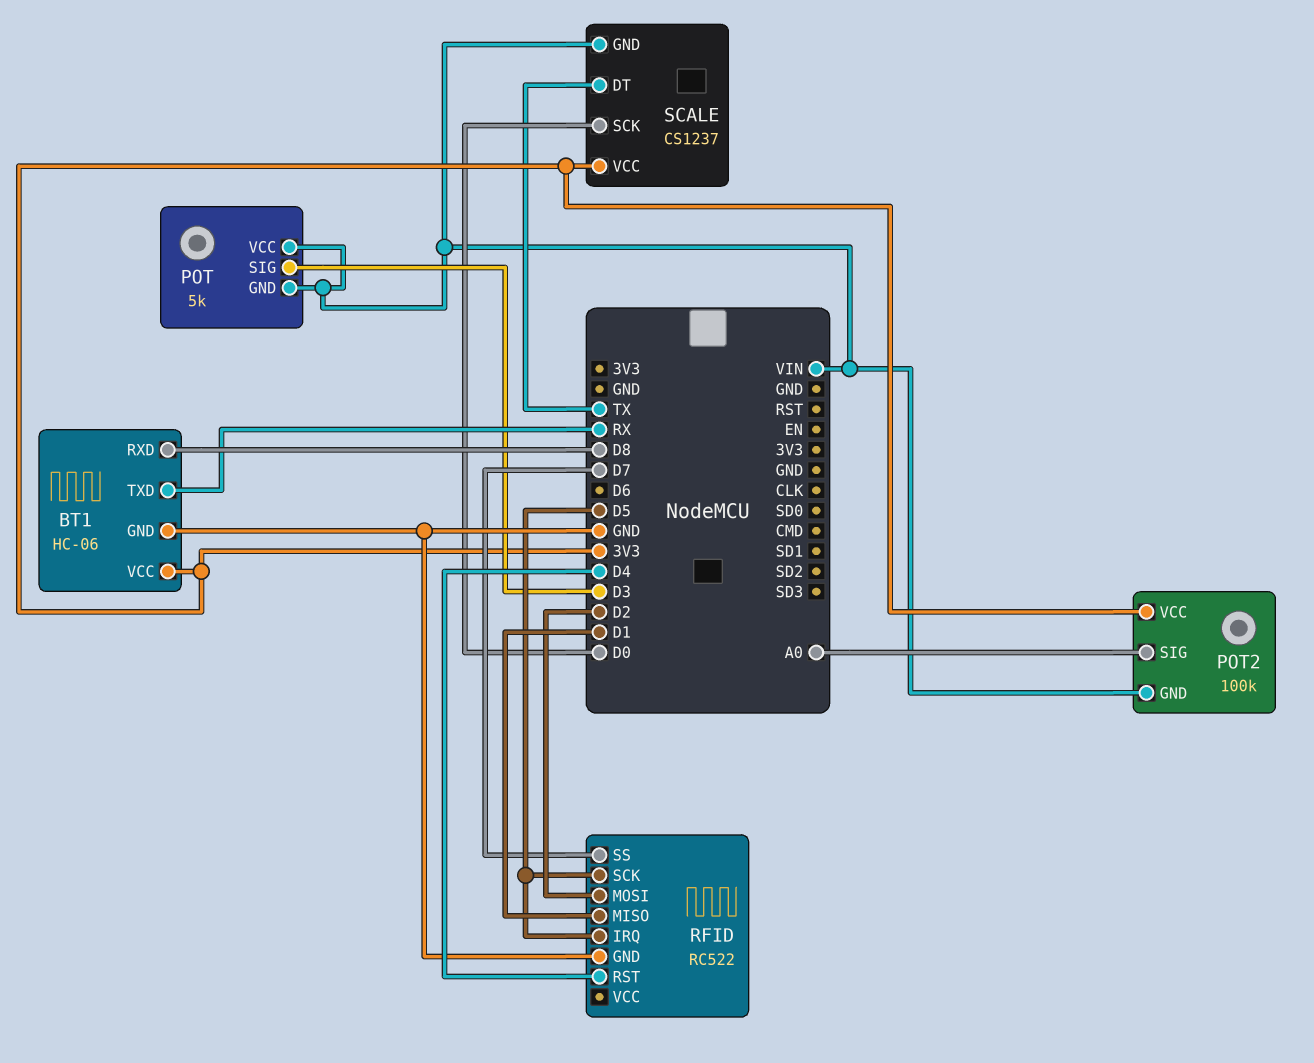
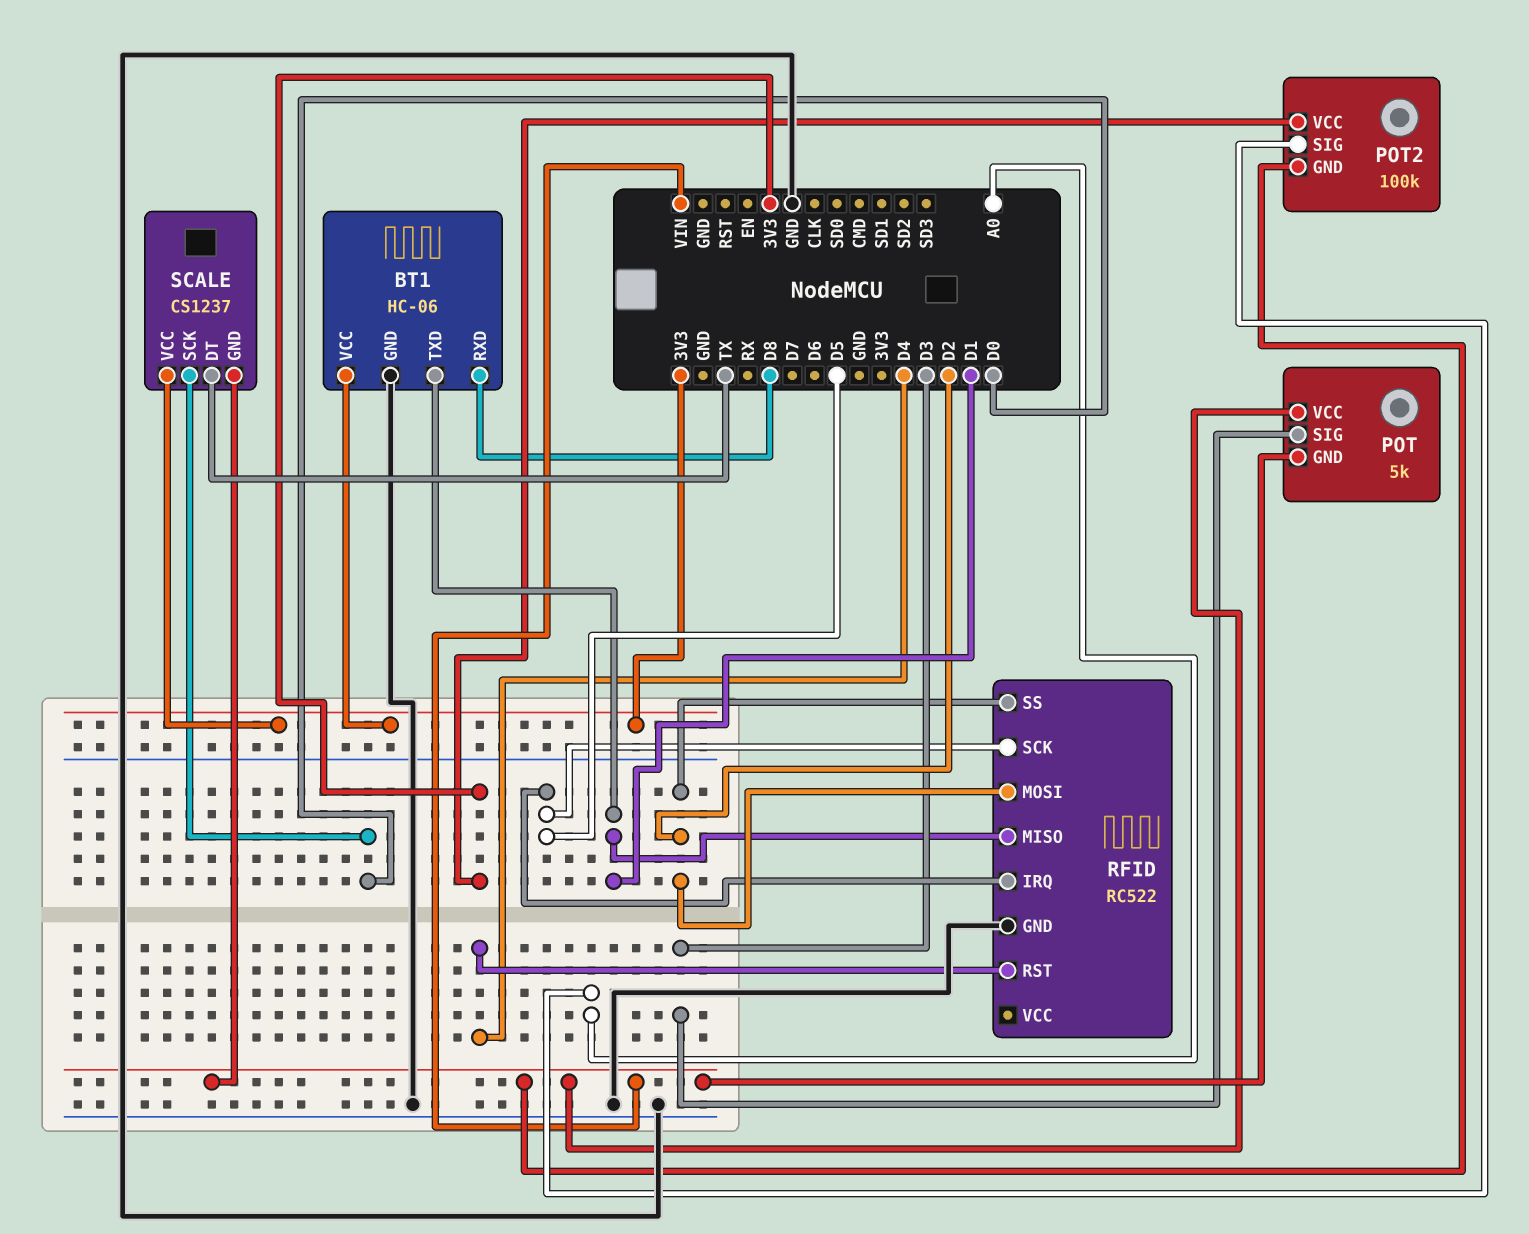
BT1 pin TXD: RX -> D1
RFID pin SS: D7 -> D2

